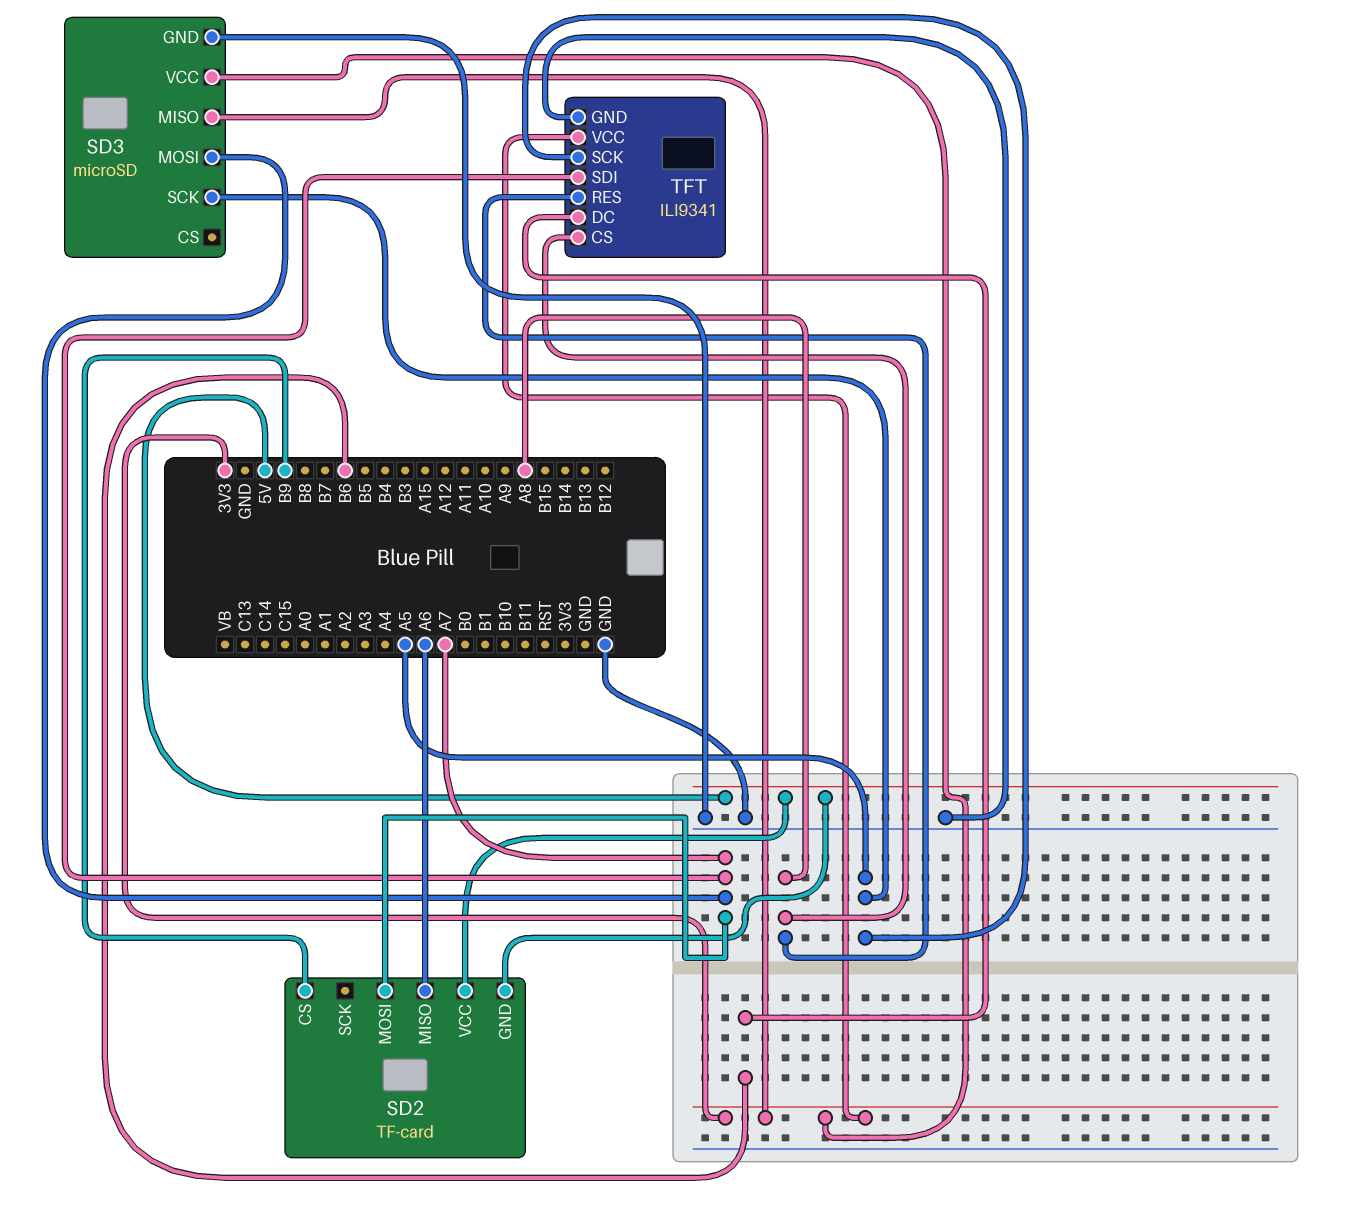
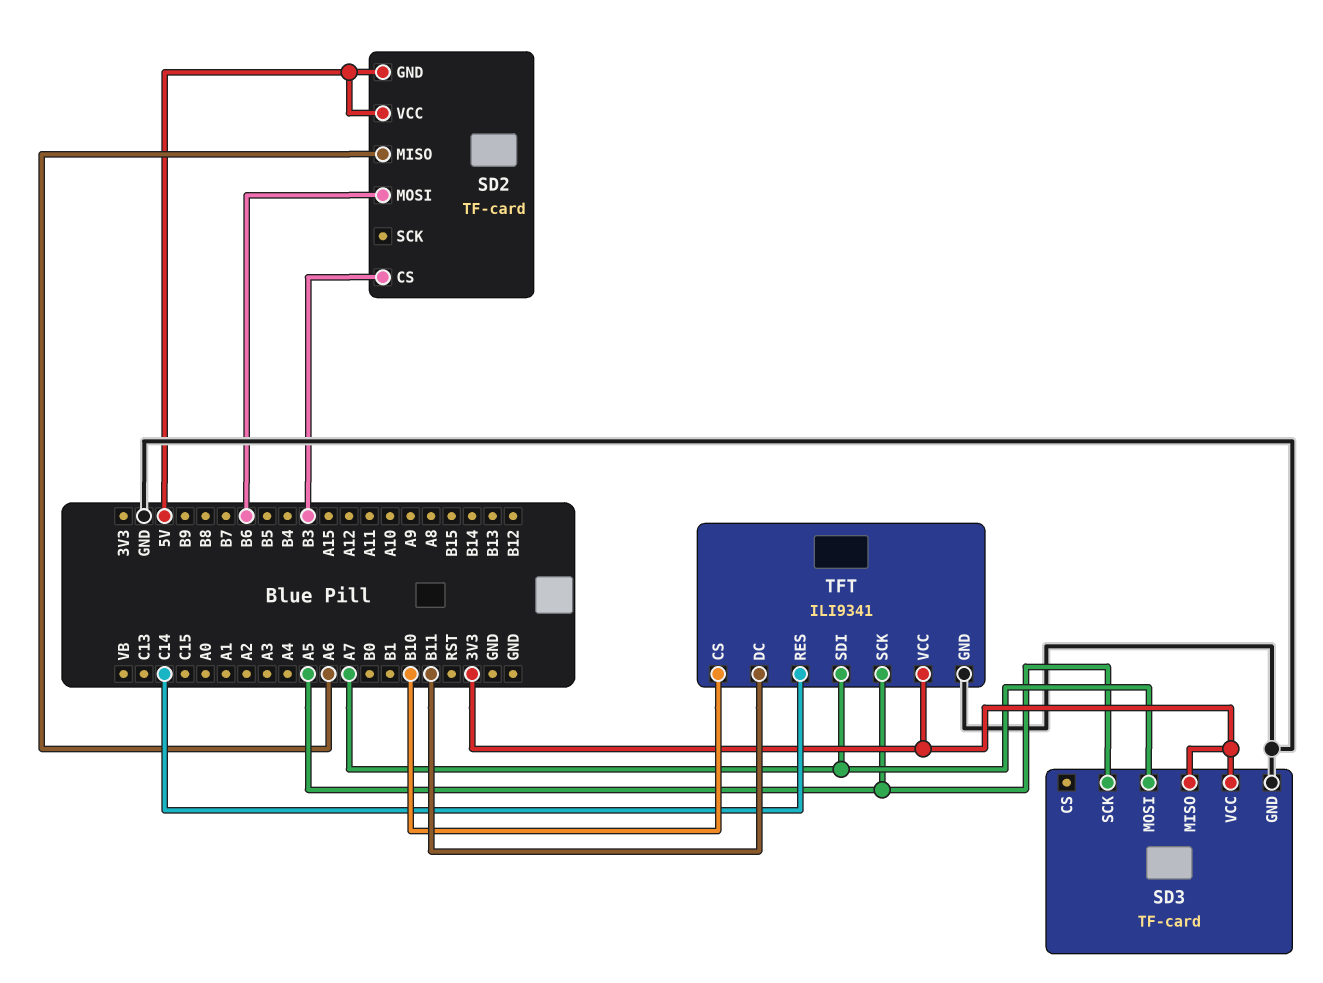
SD2 pin CS: B9 -> B3
SD2 pin MOSI: A7 -> B6
SD3: microSD -> TF-card
TFT pin CS: A8 -> B10
TFT pin DC: B6 -> B11
TFT pin RES: A8 -> C14

